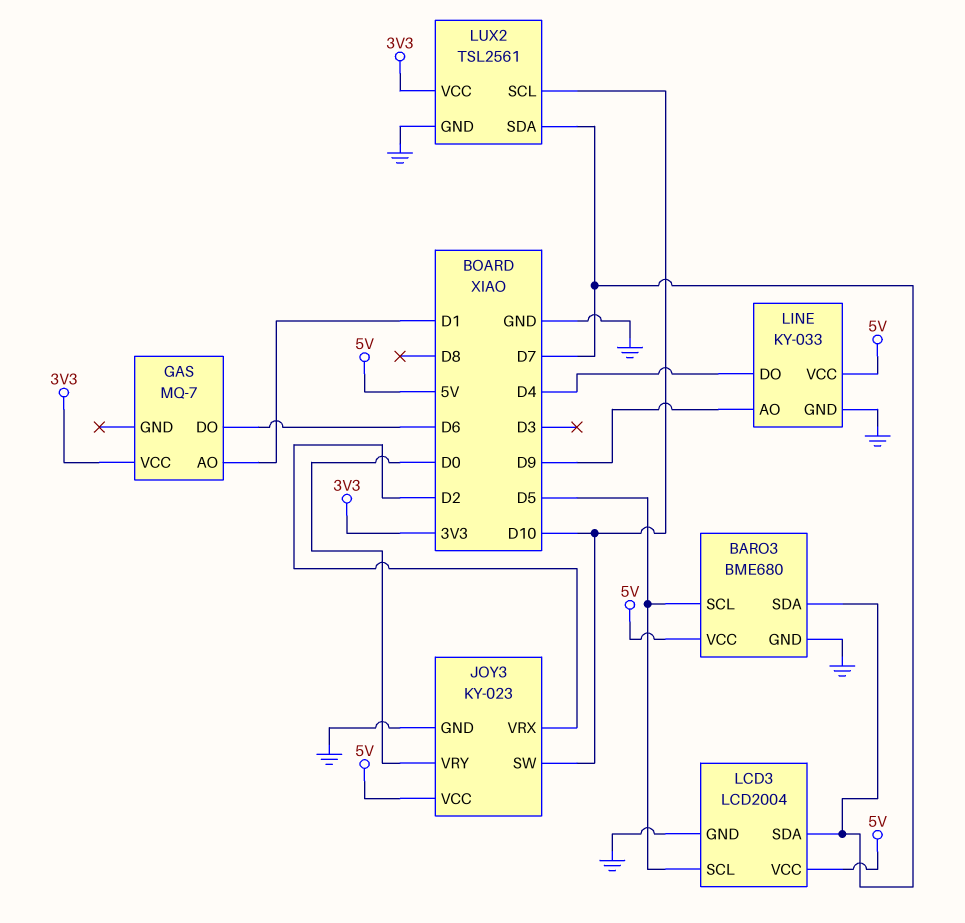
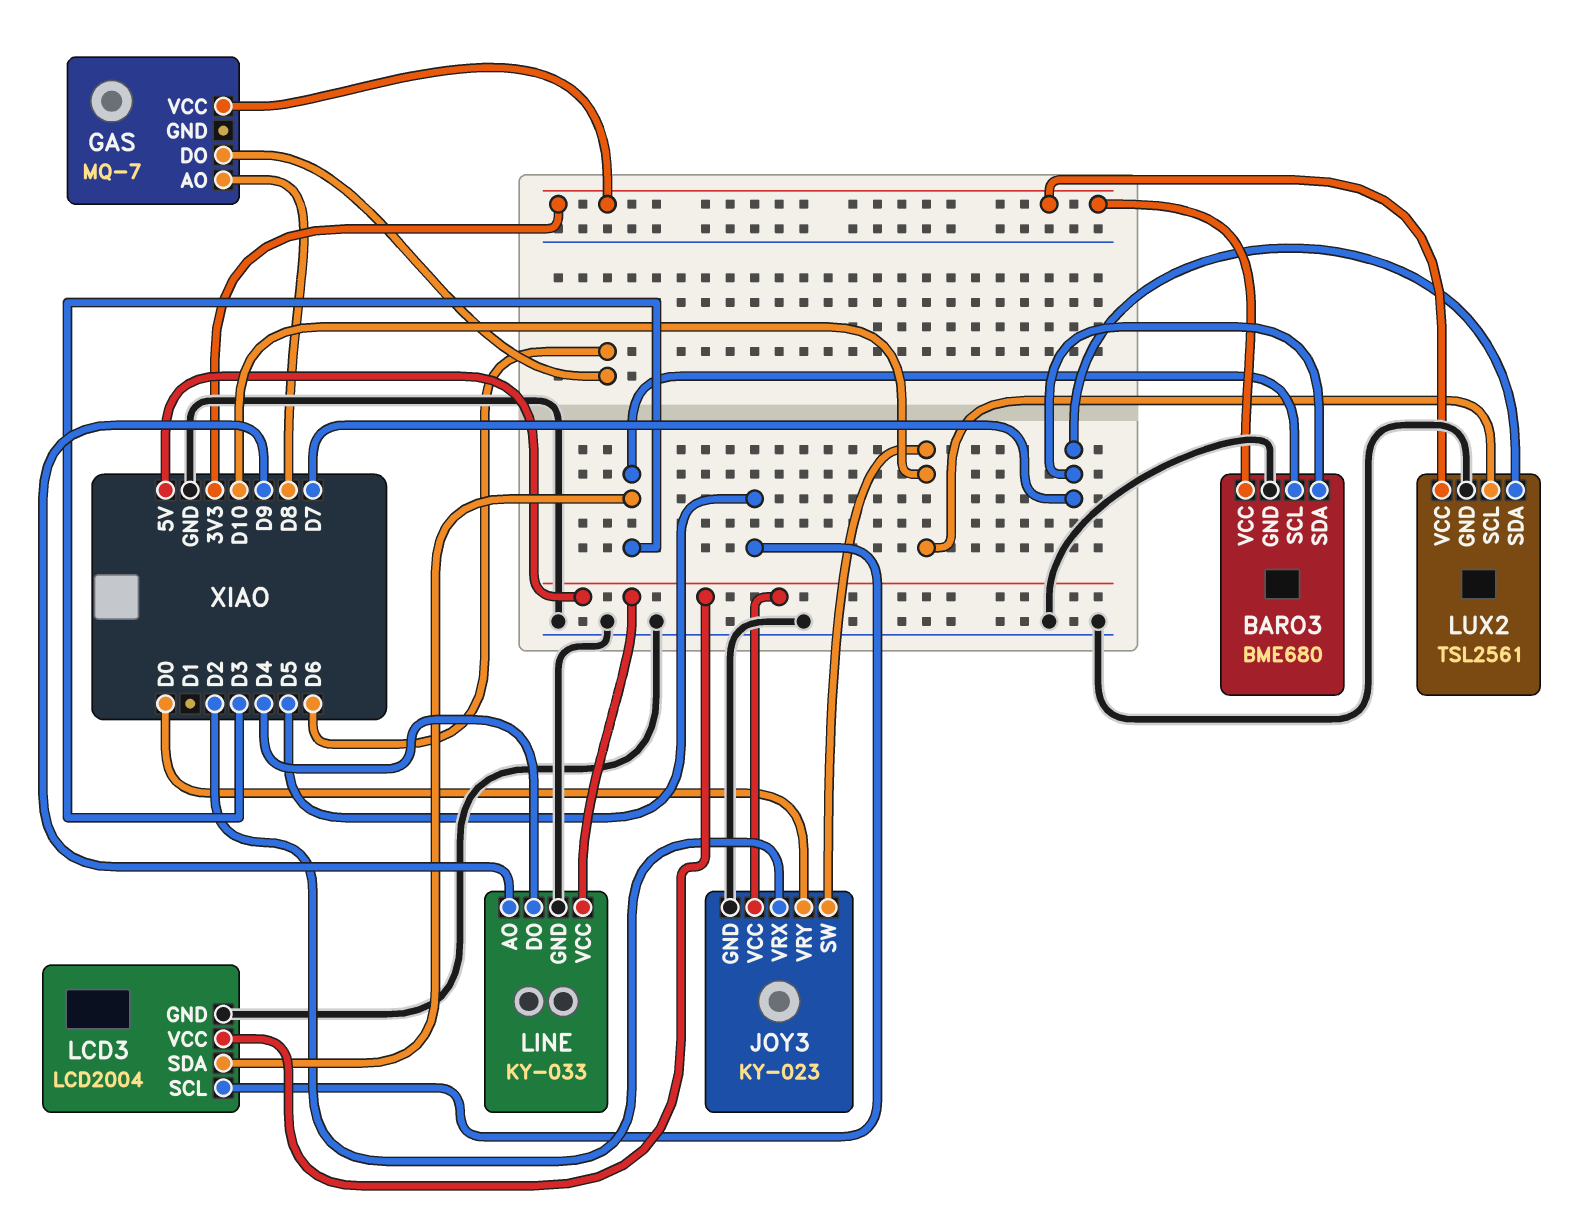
BARO3 pin SCL: D5 -> D3
BARO3 pin VCC: 5V -> 3V3
GAS pin AO: D1 -> D8
LCD3 pin SDA: D7 -> D3

